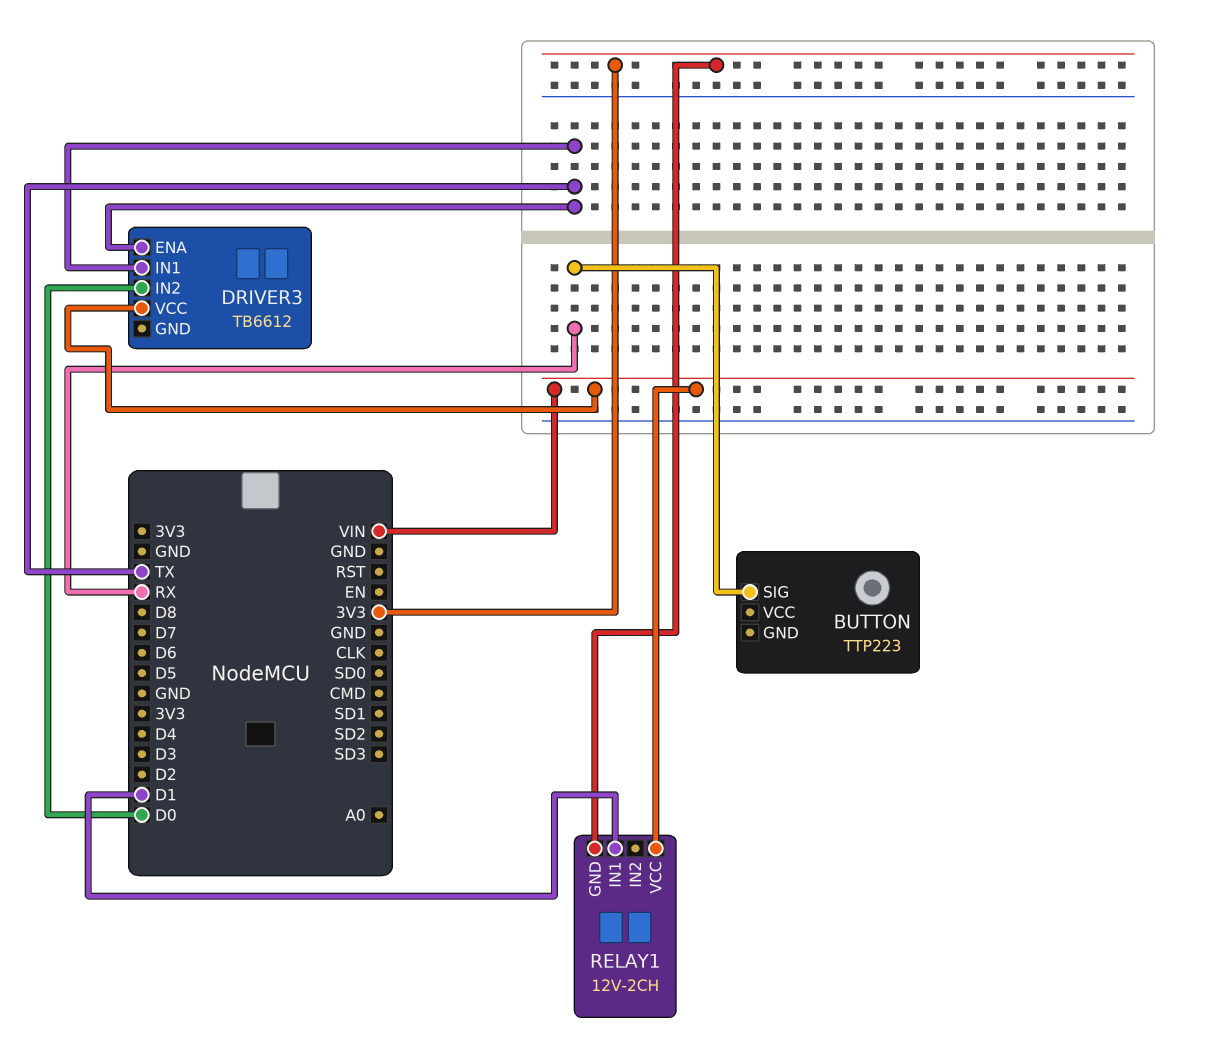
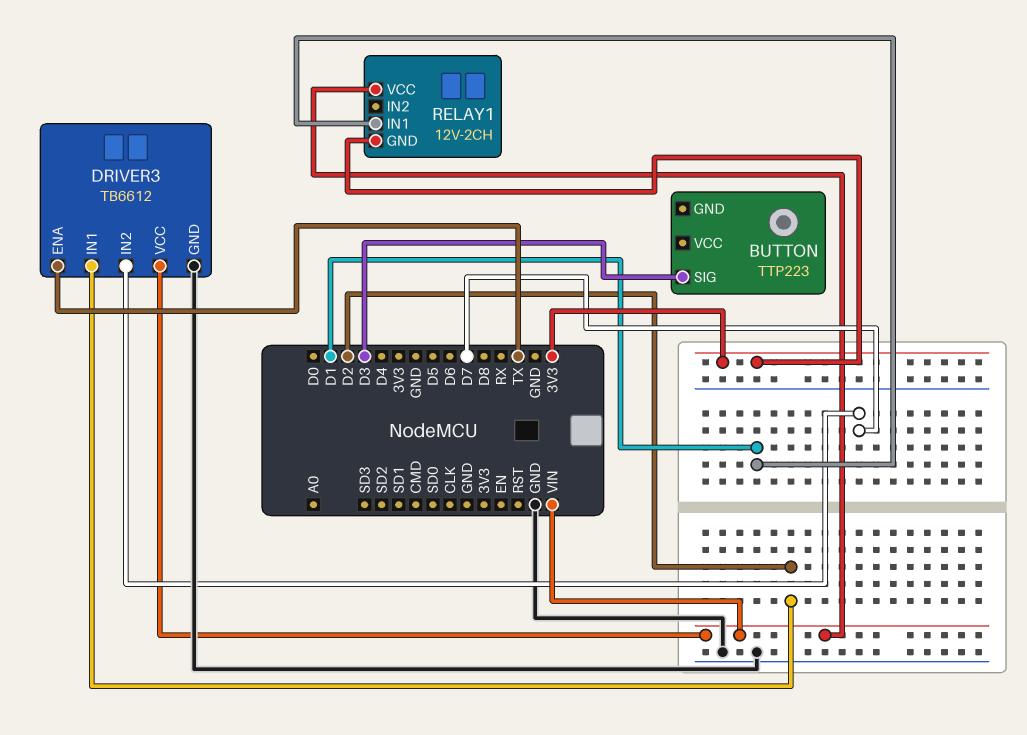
BUTTON pin SIG: RX -> D3
DRIVER3 pin GND: none -> GND
DRIVER3 pin IN1: TX -> D2
DRIVER3 pin IN2: D0 -> D7

